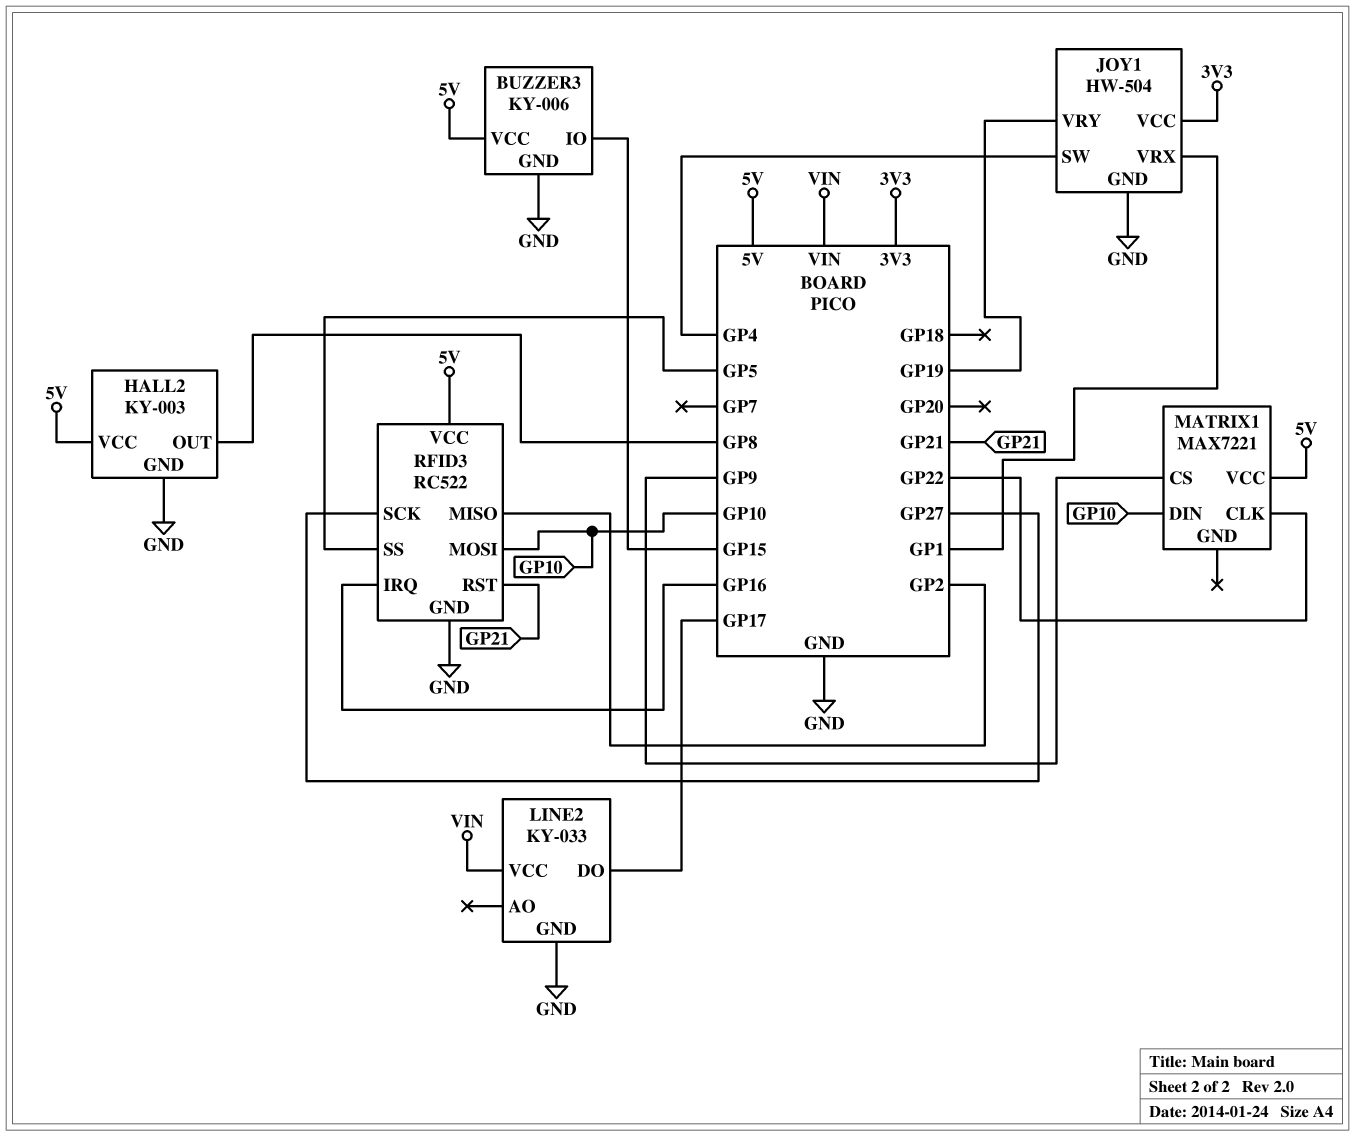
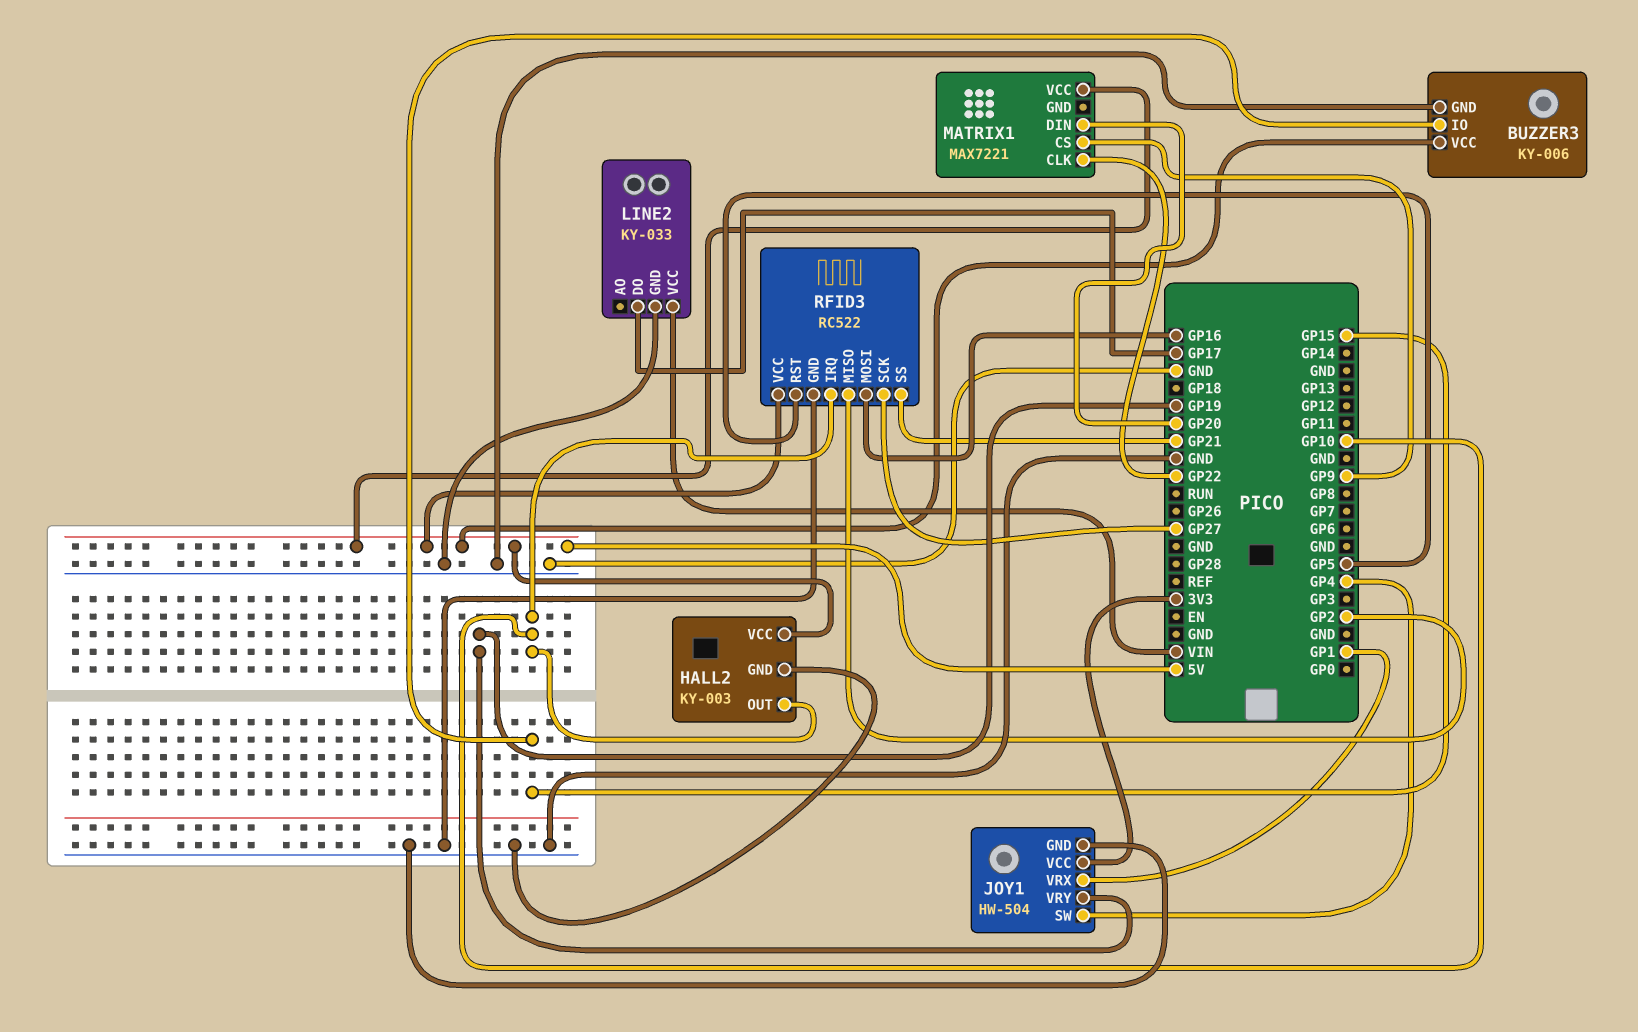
HALL2 pin OUT: GP8 -> GP10
MATRIX1 pin DIN: GP10 -> GP20
RFID3 pin IRQ: GP16 -> GP10
RFID3 pin MOSI: GP10 -> GP16
RFID3 pin RST: GP21 -> GP5
RFID3 pin SS: GP5 -> GP21

